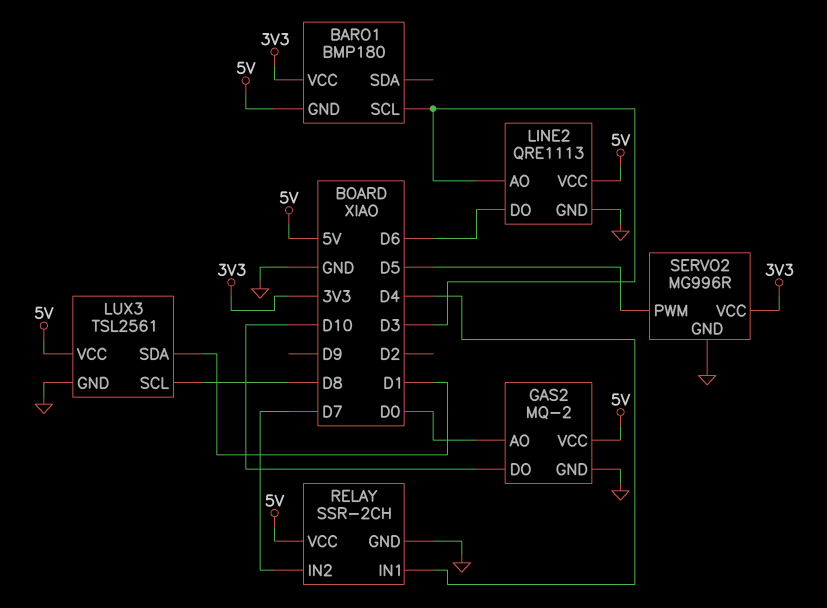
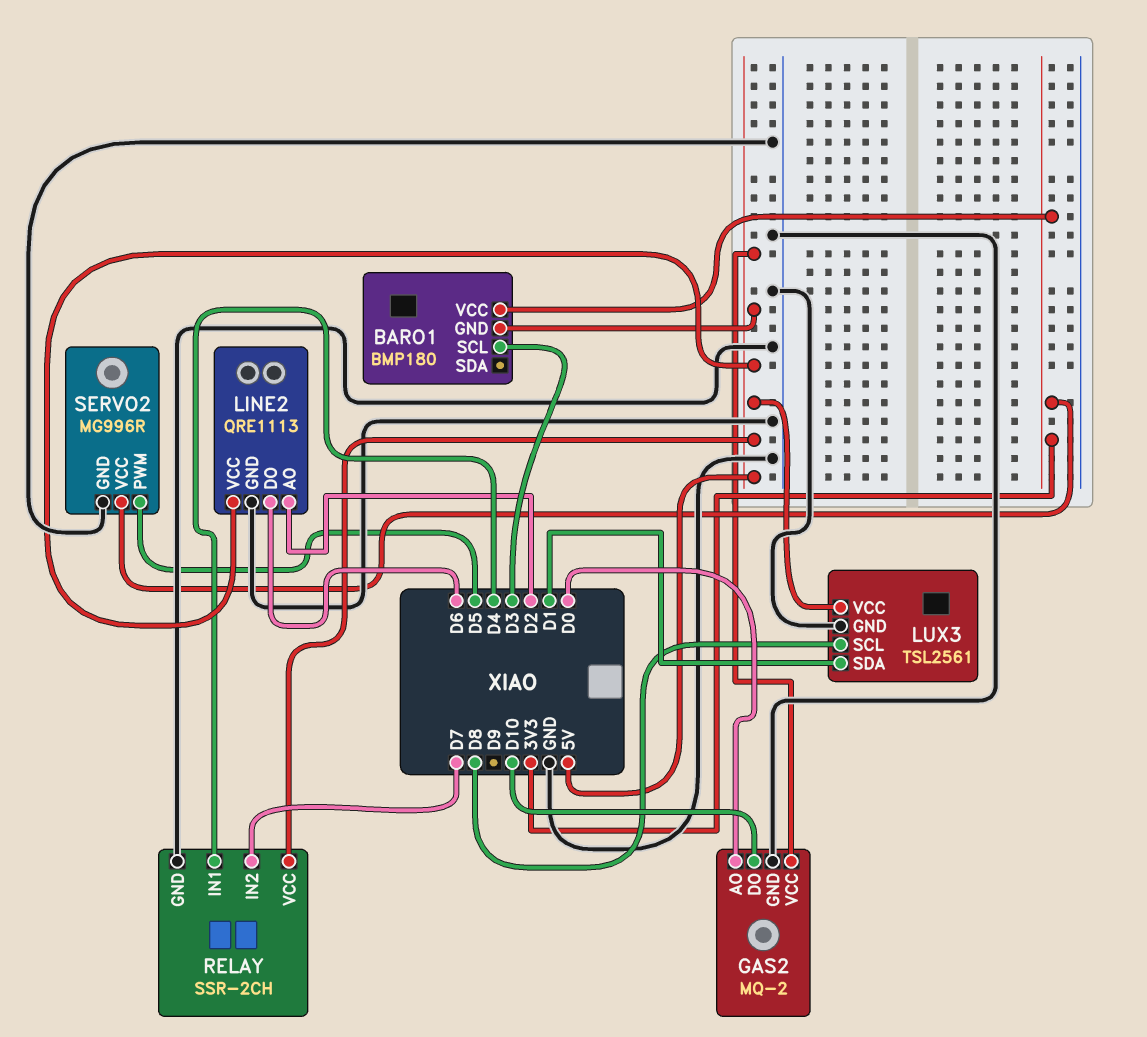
LINE2 pin AO: D3 -> D2

